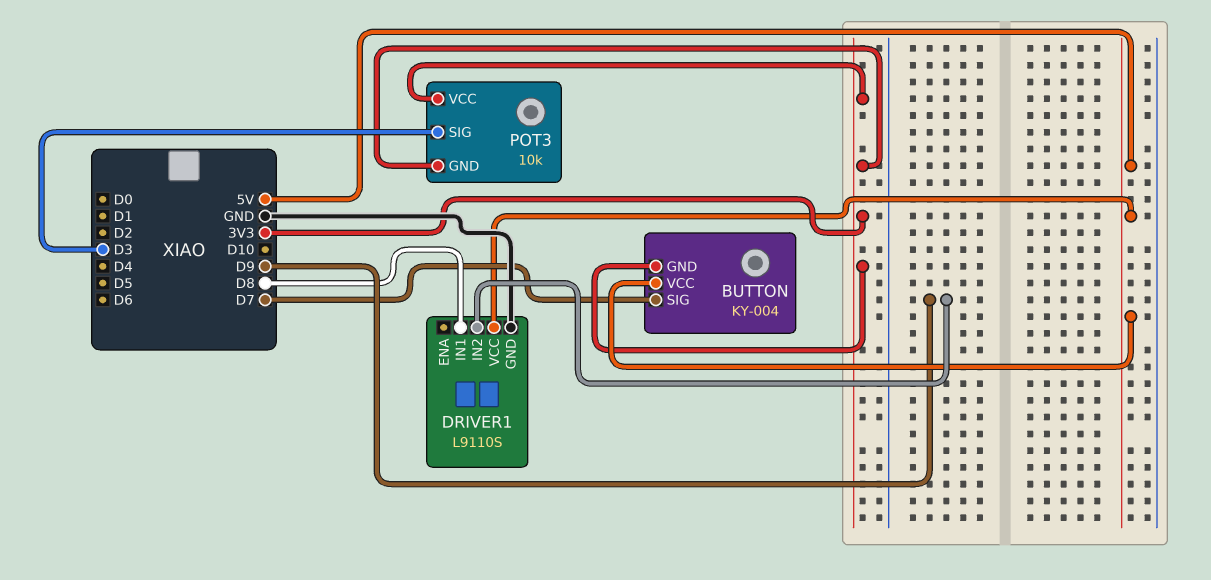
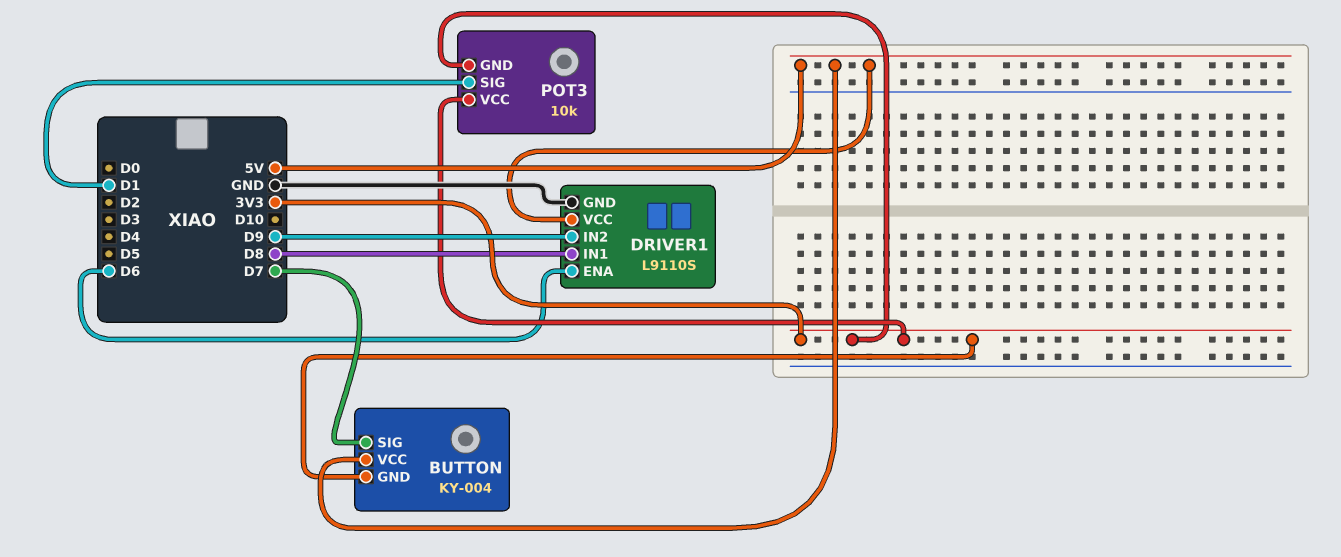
DRIVER1 pin ENA: none -> D6
POT3 pin SIG: D3 -> D1

